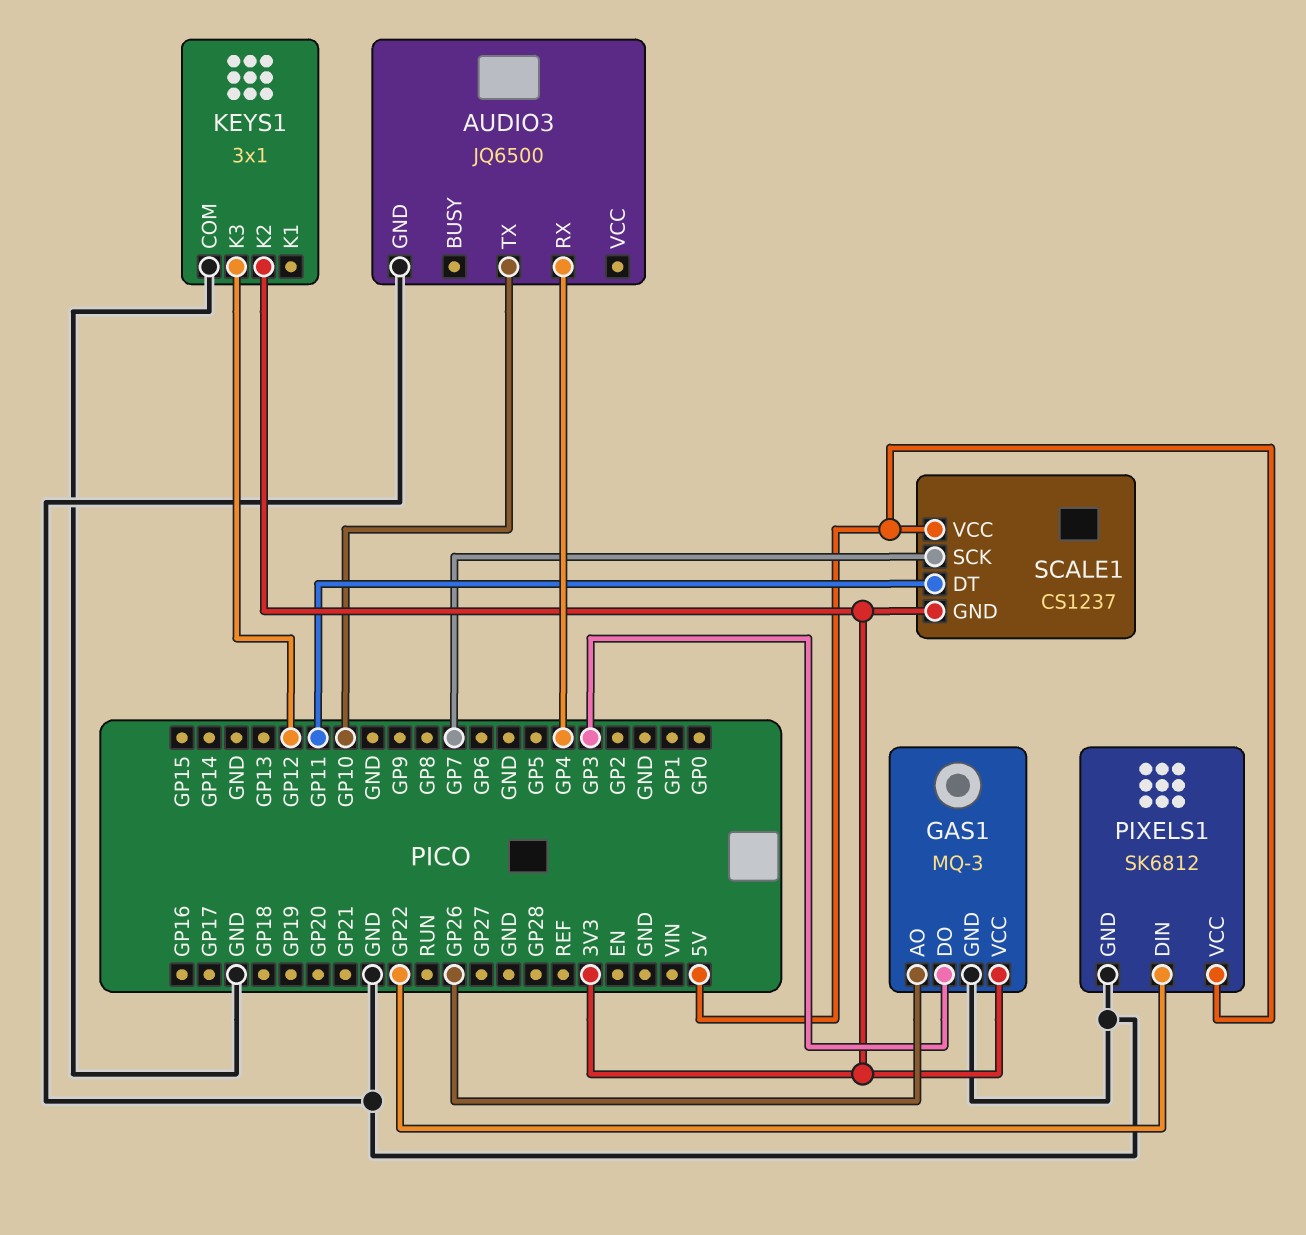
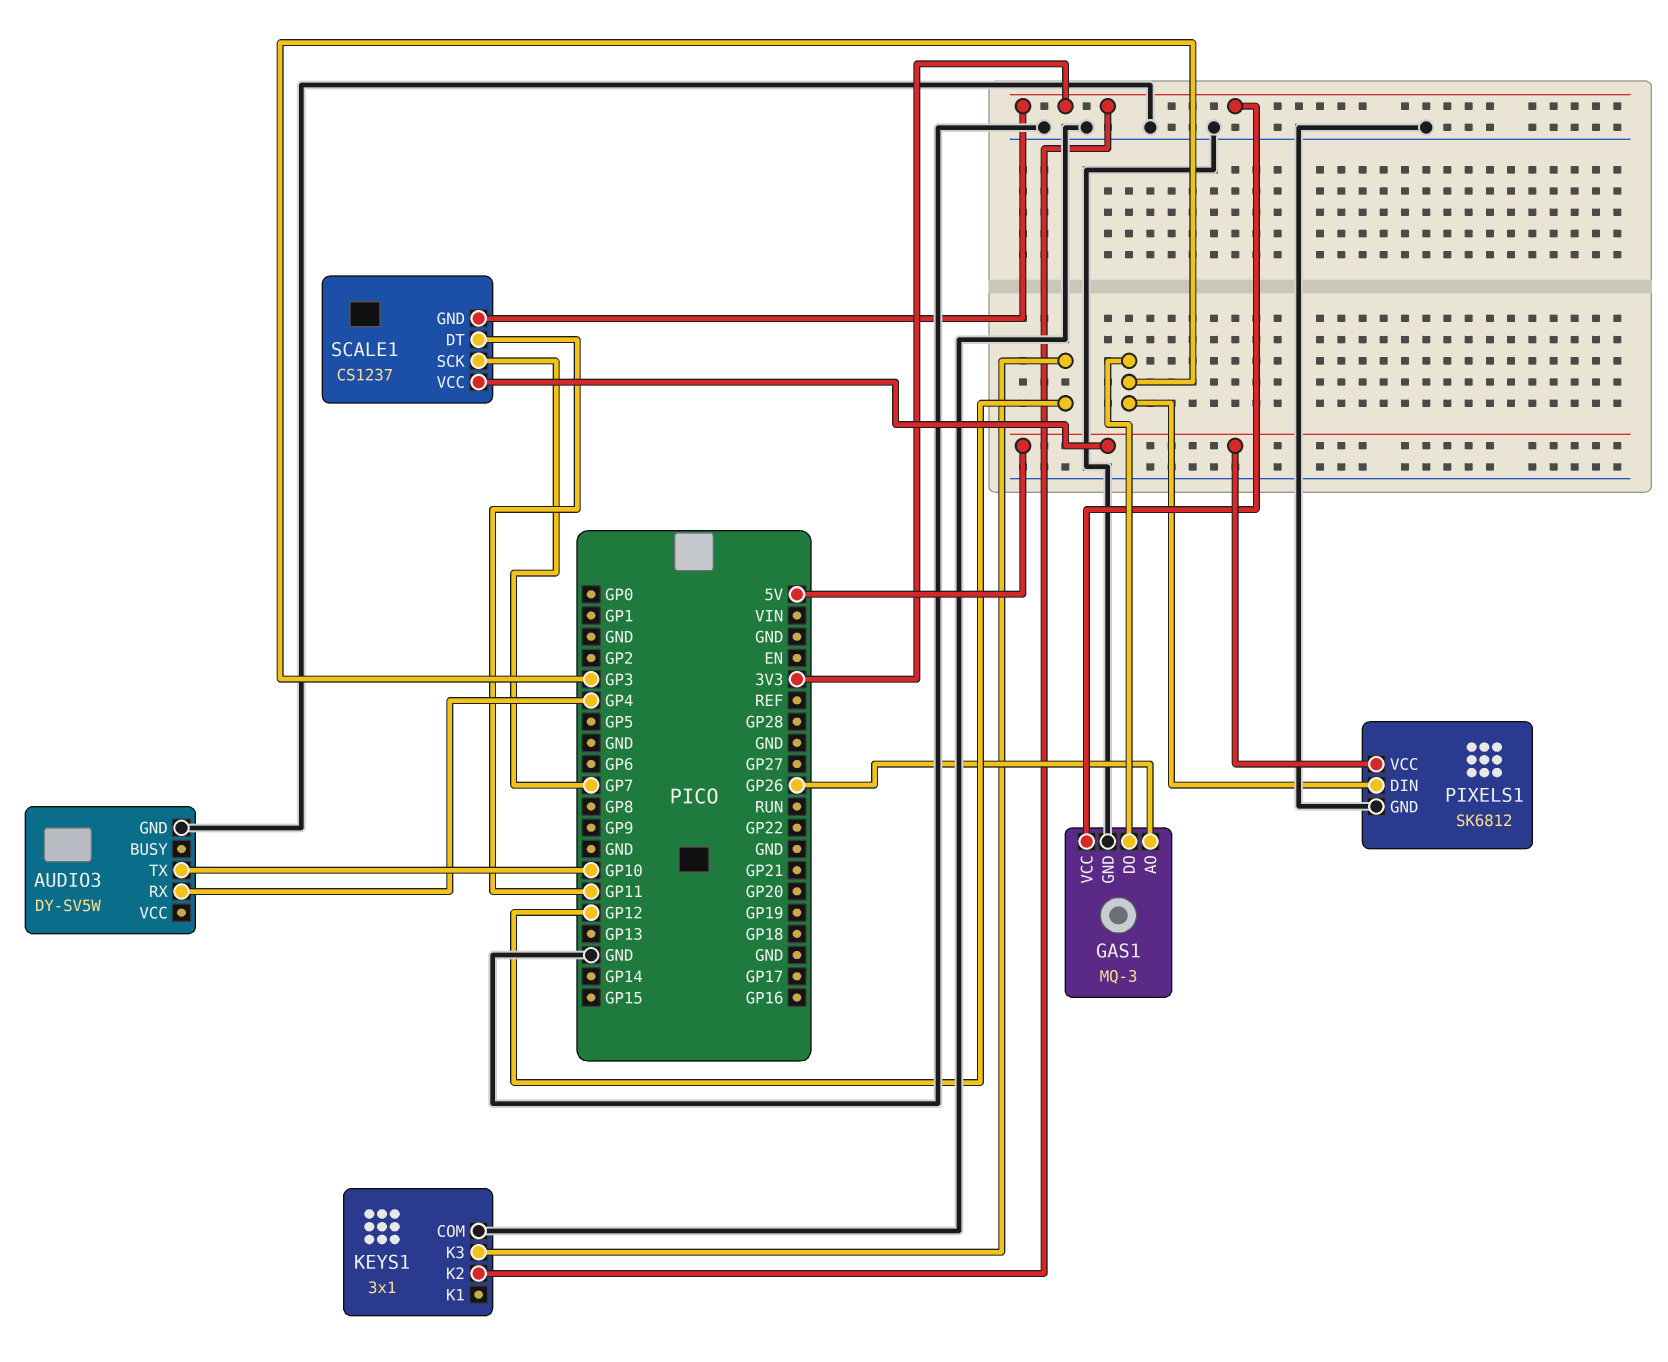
AUDIO3: JQ6500 -> DY-SV5W
PIXELS1 pin DIN: GP22 -> GP3

